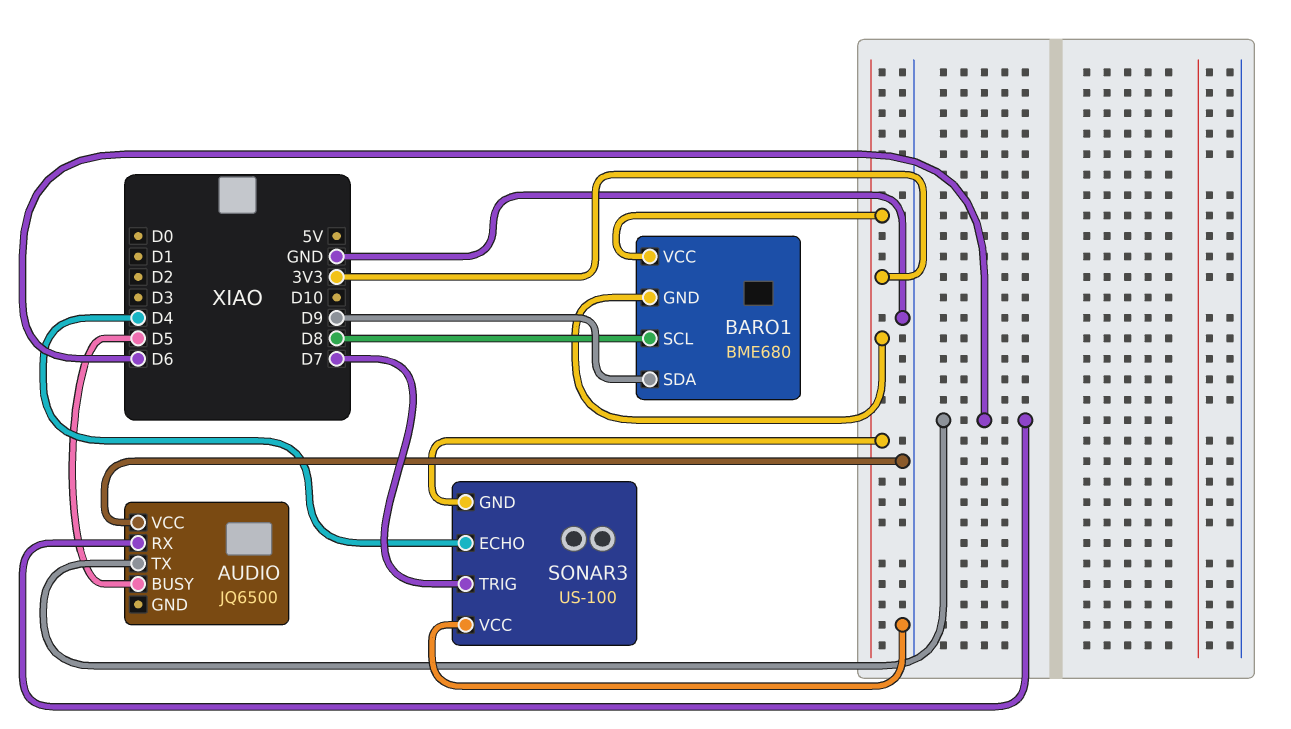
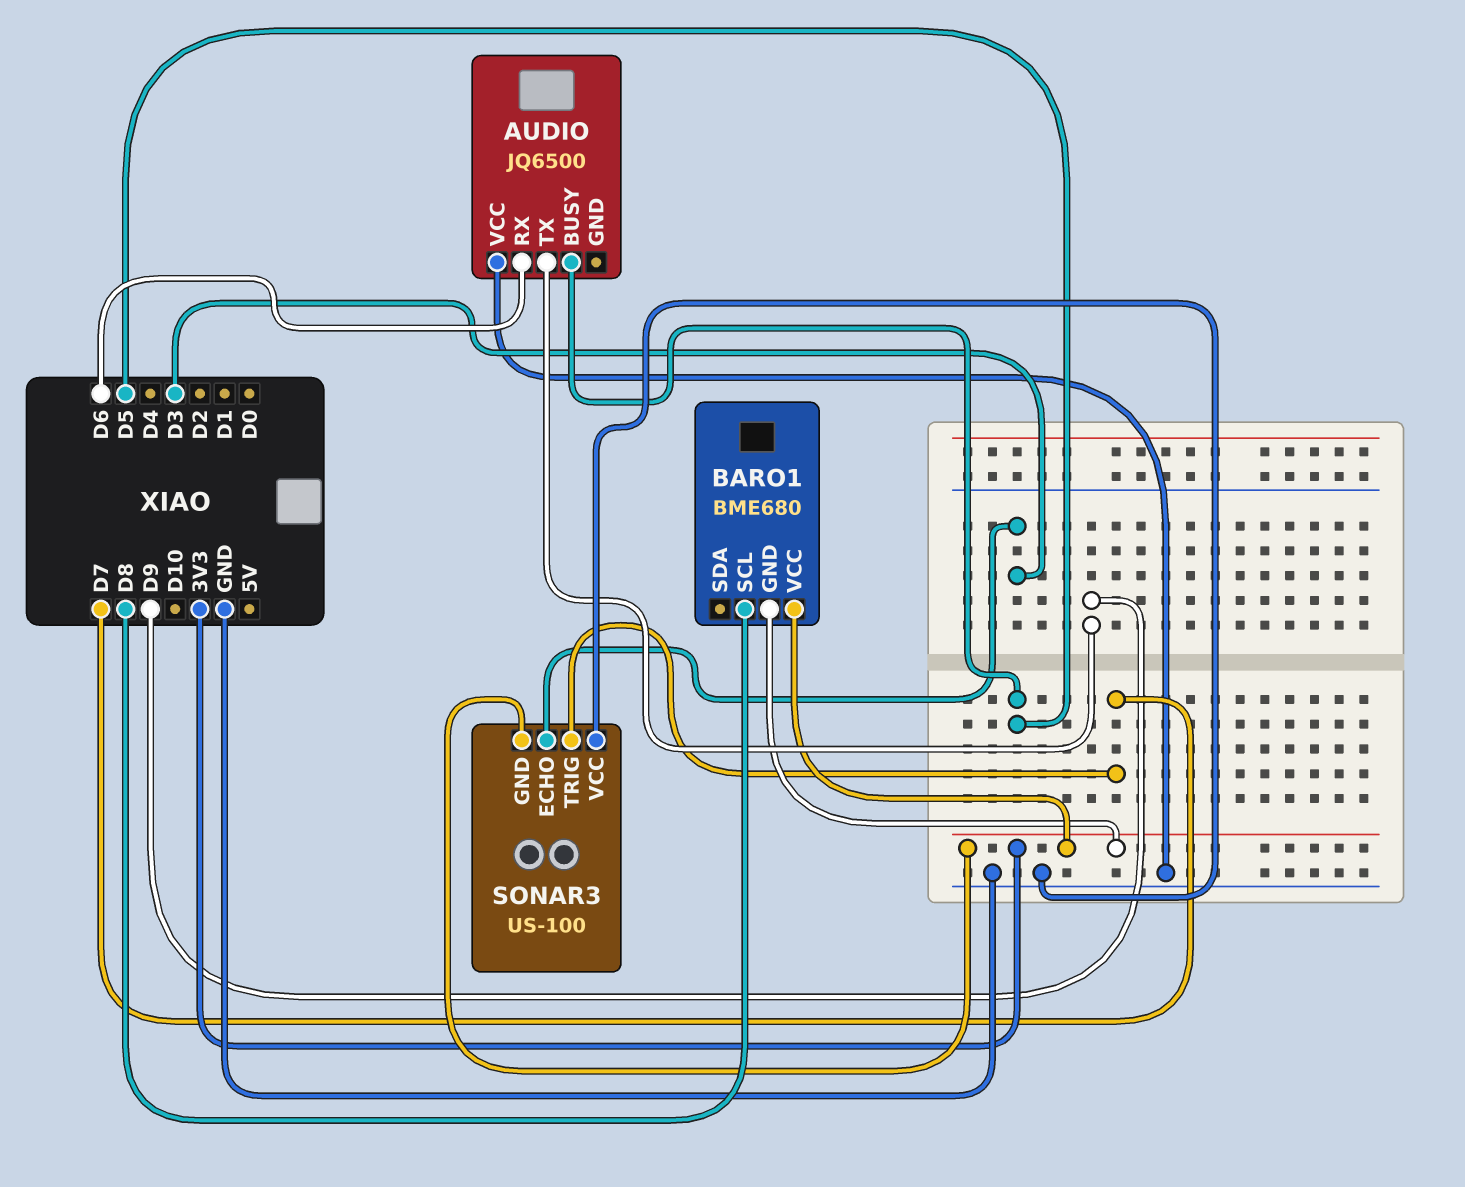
AUDIO pin TX: D6 -> D9
BARO1 pin SDA: D9 -> none
SONAR3 pin ECHO: D4 -> D3

